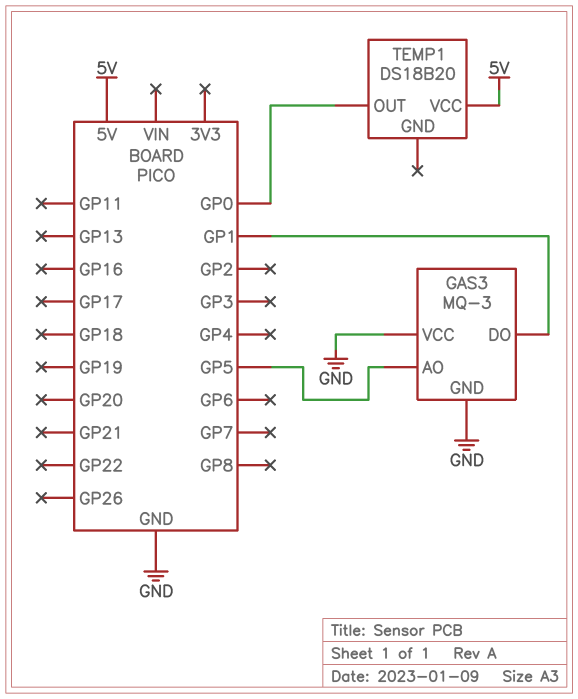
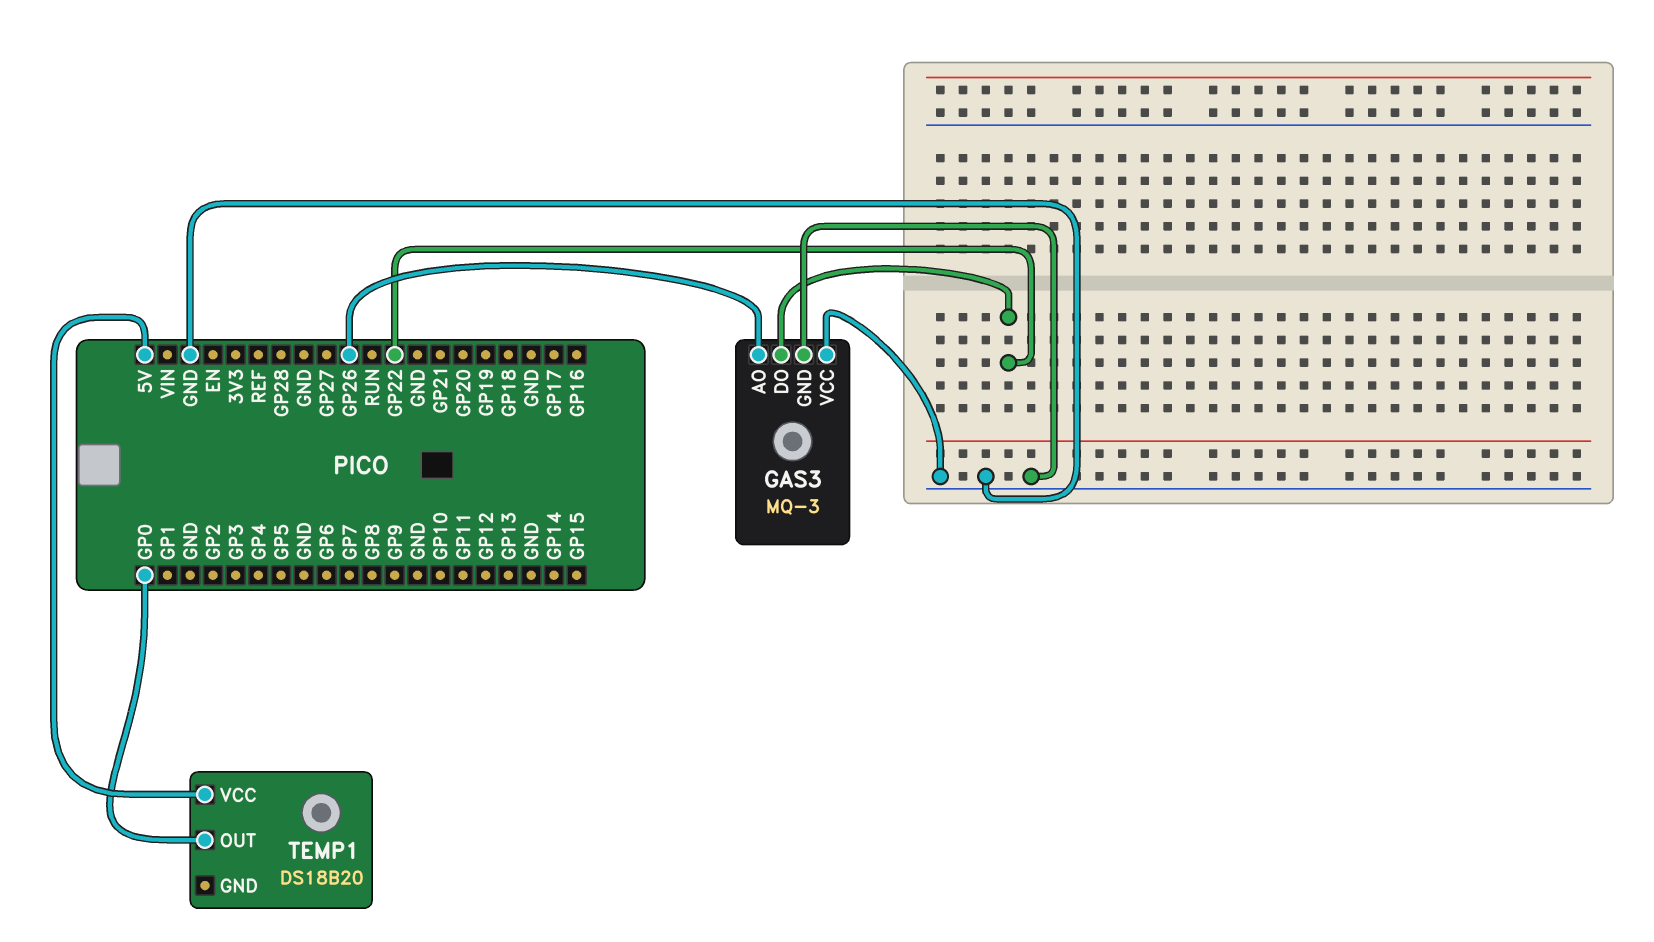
GAS3 pin AO: GP5 -> GP26
GAS3 pin DO: GP1 -> GP22

